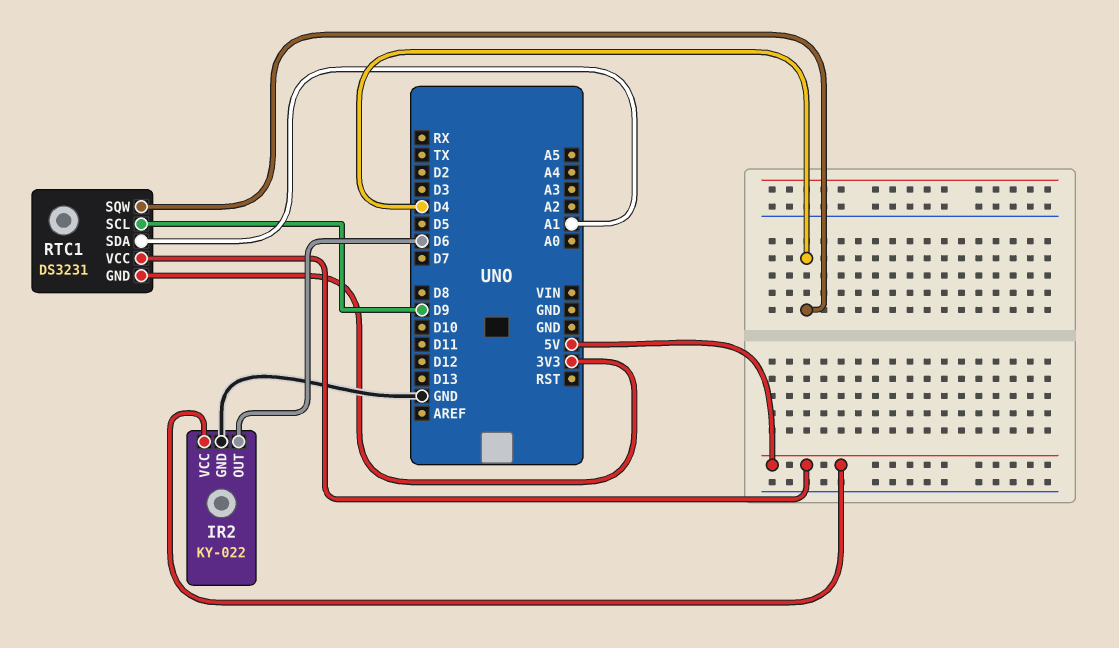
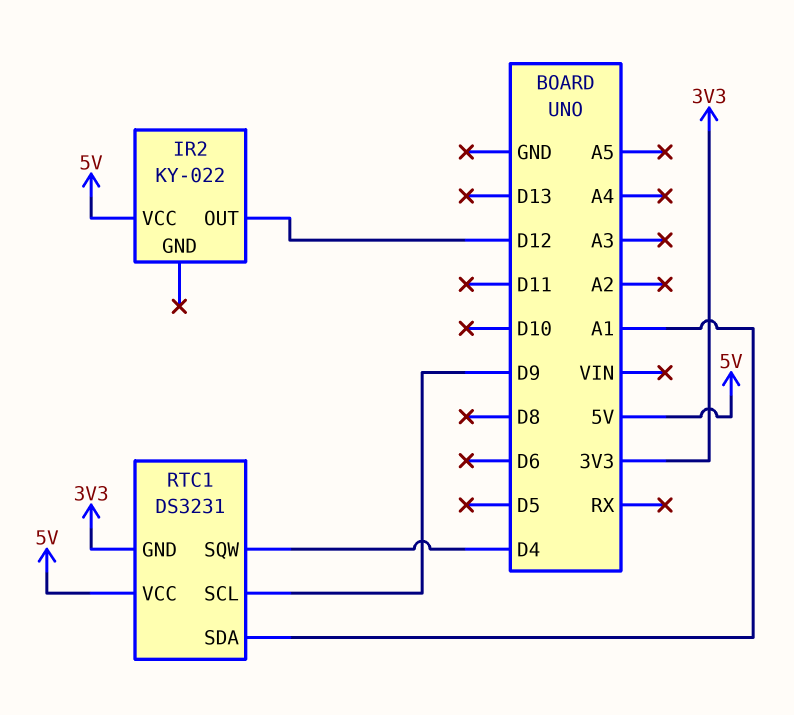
IR2 pin GND: GND -> none
IR2 pin OUT: D6 -> D12

